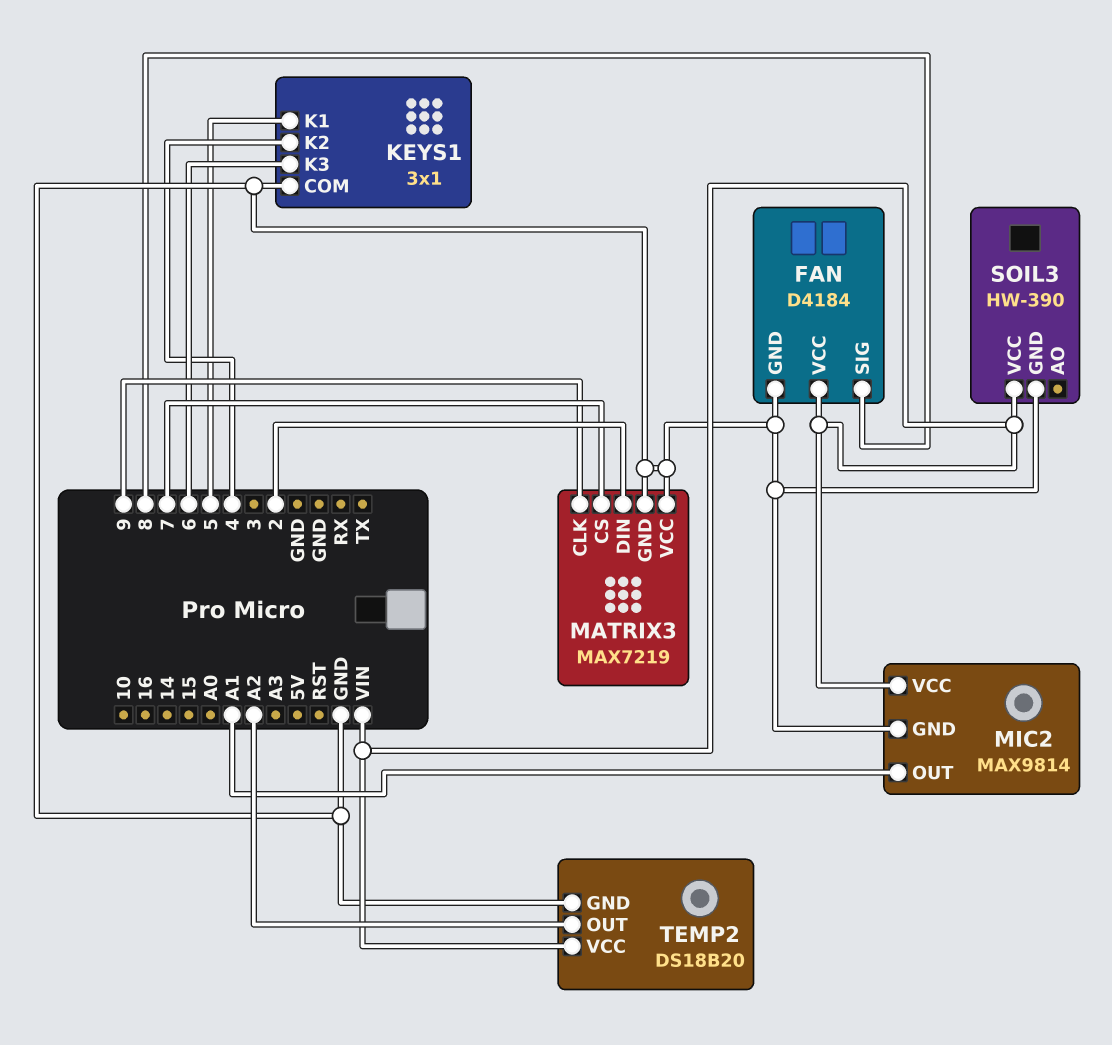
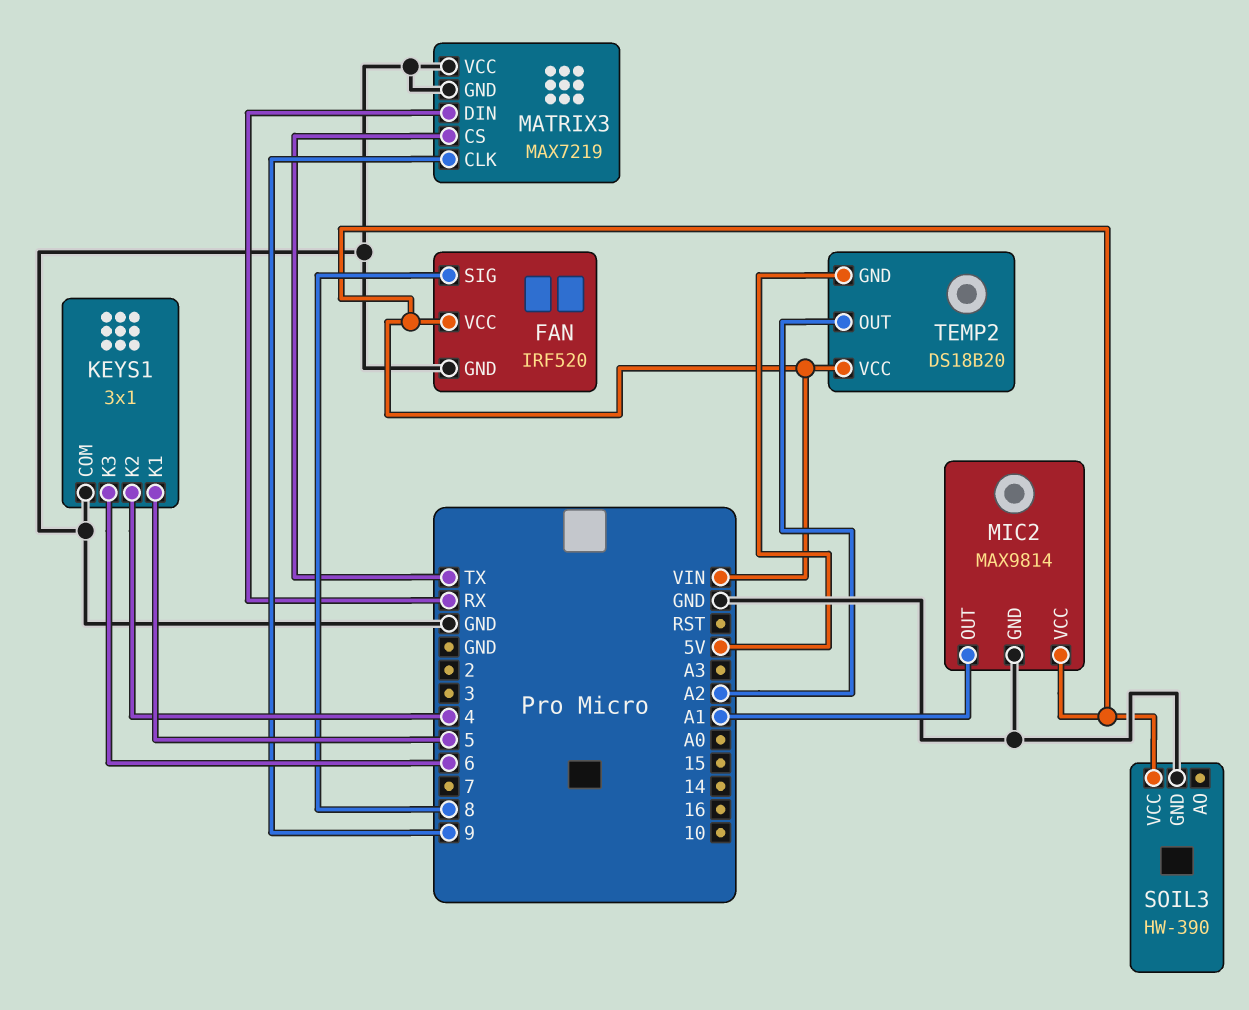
FAN: D4184 -> IRF520
MATRIX3 pin CS: 7 -> TX
MATRIX3 pin DIN: 2 -> RX
TEMP2 pin GND: GND -> 5V

